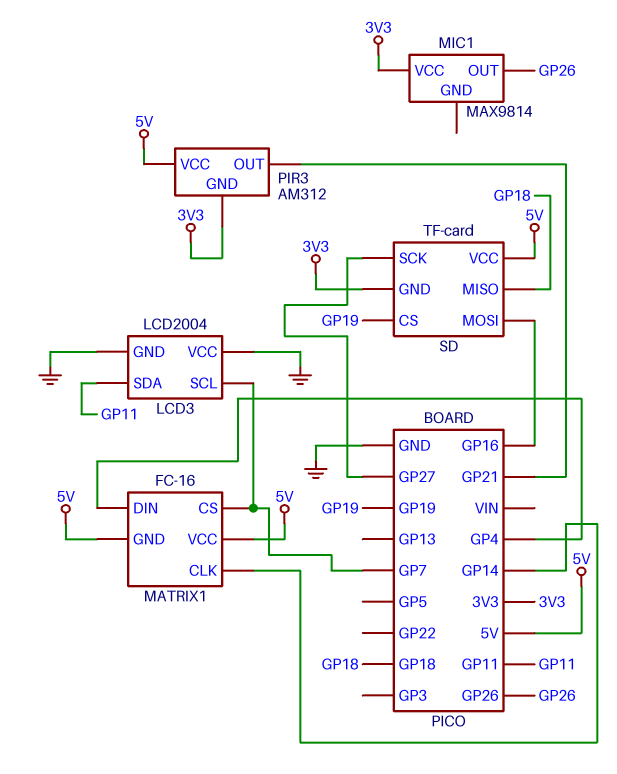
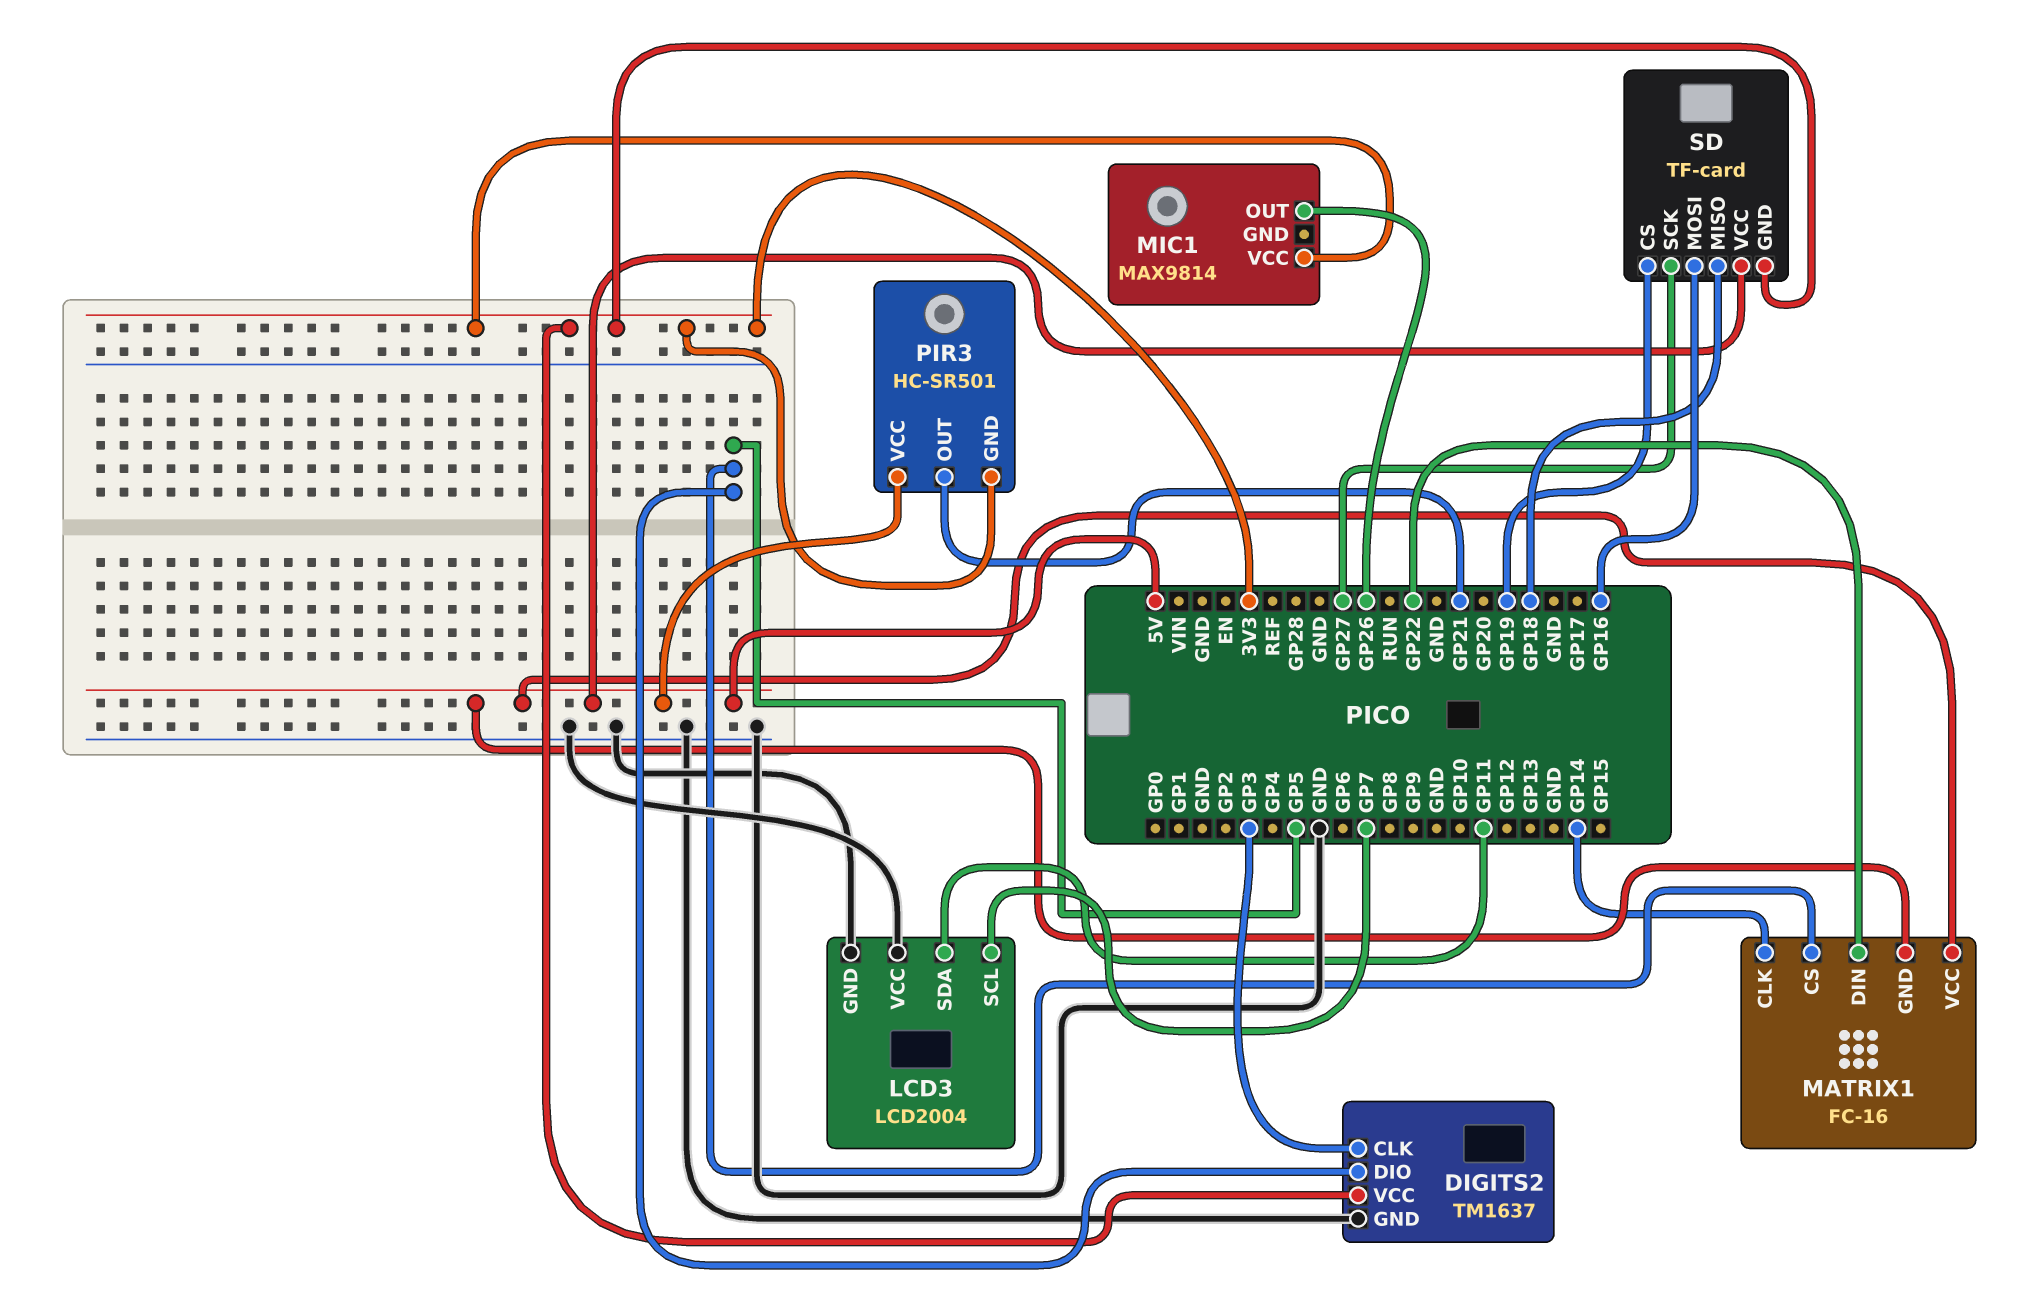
DIGITS2: none -> TM1637
DIGITS2 pin CLK: none -> GP3
DIGITS2 pin DIO: none -> GP5
DIGITS2 pin GND: none -> GND
DIGITS2 pin VCC: none -> 3V3
MATRIX1 pin CS: GP7 -> GP5
MATRIX1 pin DIN: GP4 -> GP22
PIR3: AM312 -> HC-SR501

